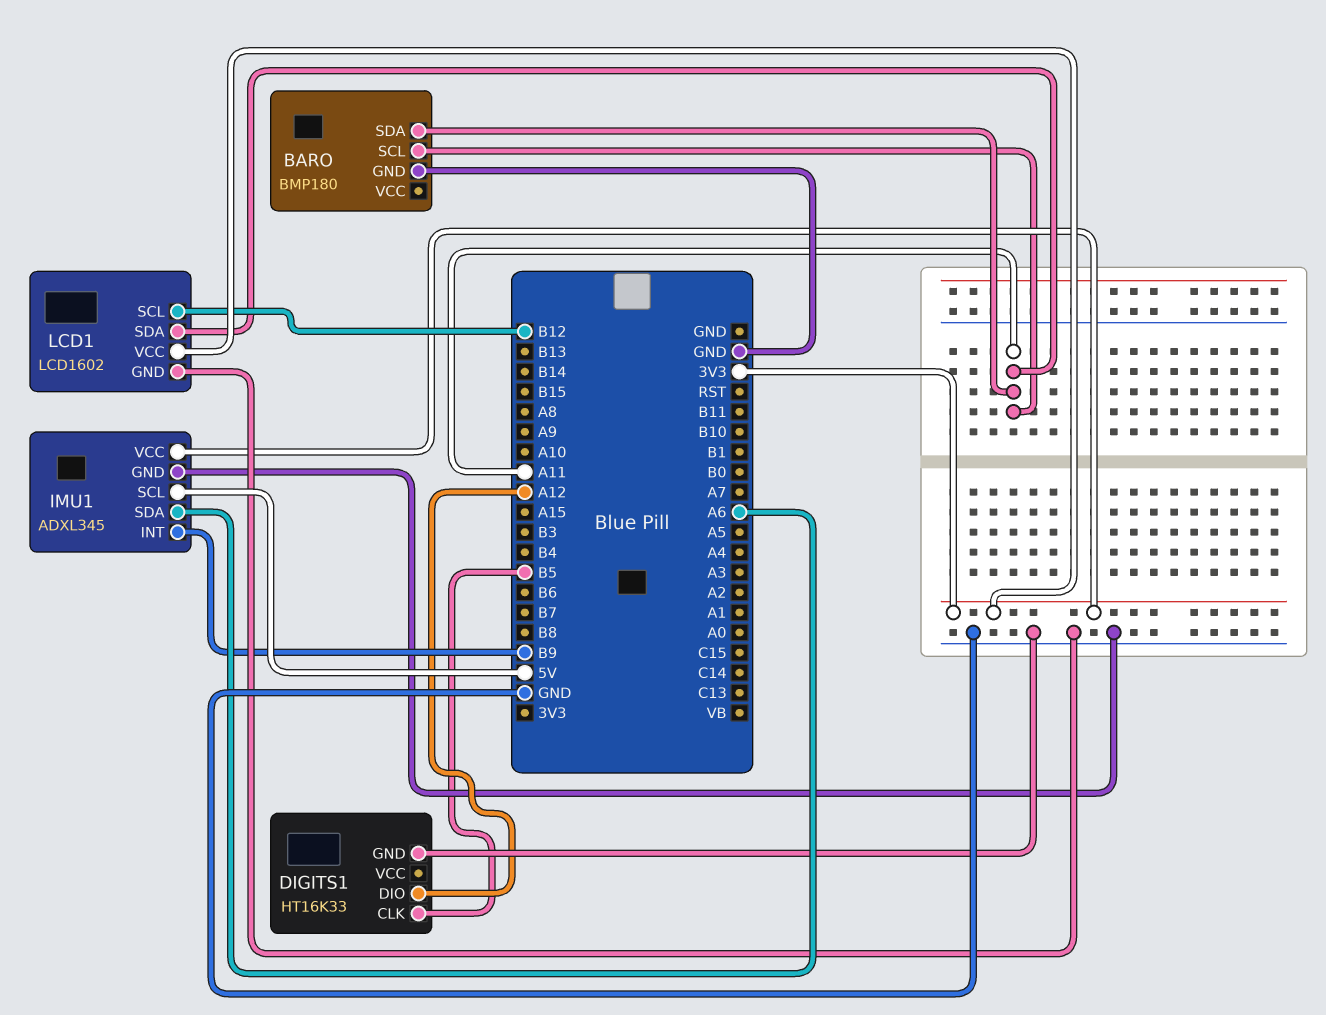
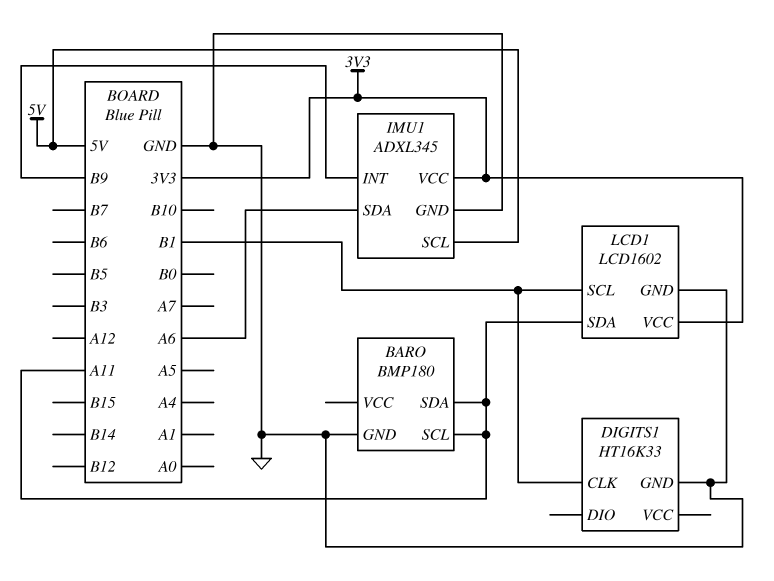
DIGITS1 pin CLK: B5 -> B1
DIGITS1 pin DIO: A12 -> none
LCD1 pin SCL: B12 -> B1

